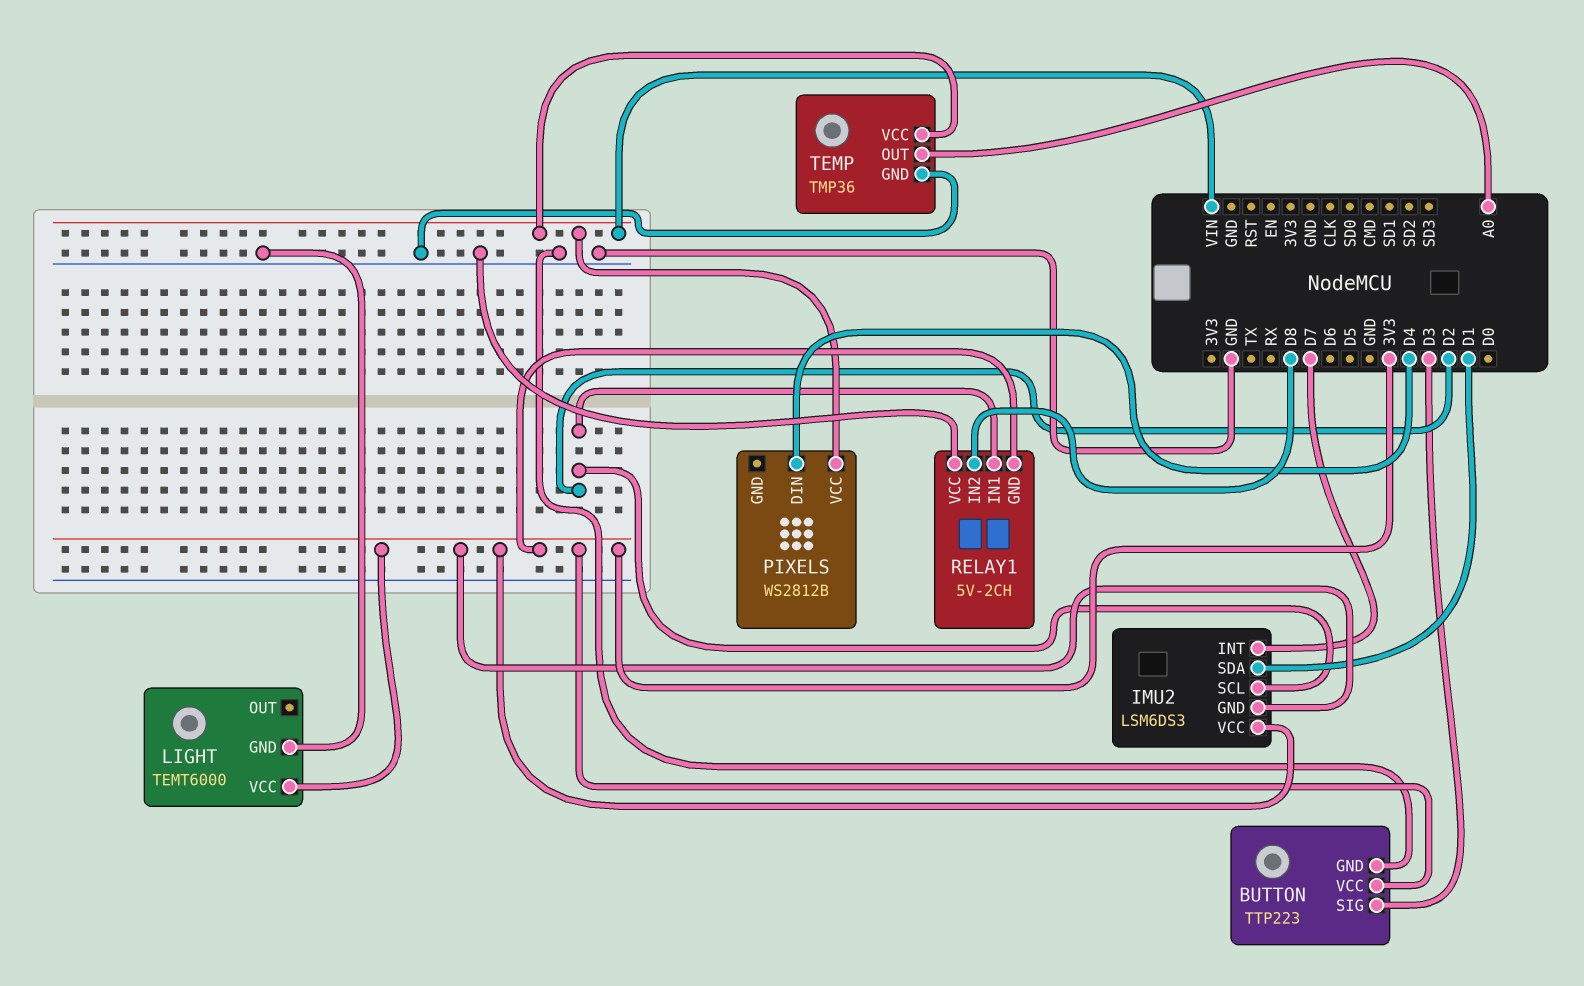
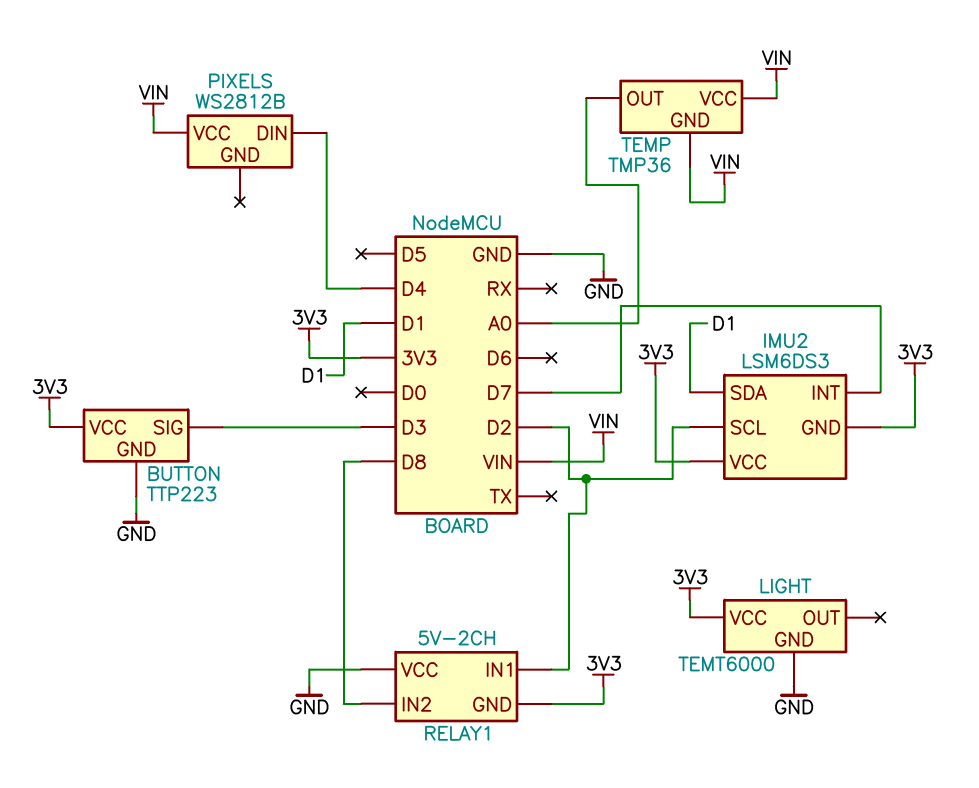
TEMP pin GND: GND -> VIN

